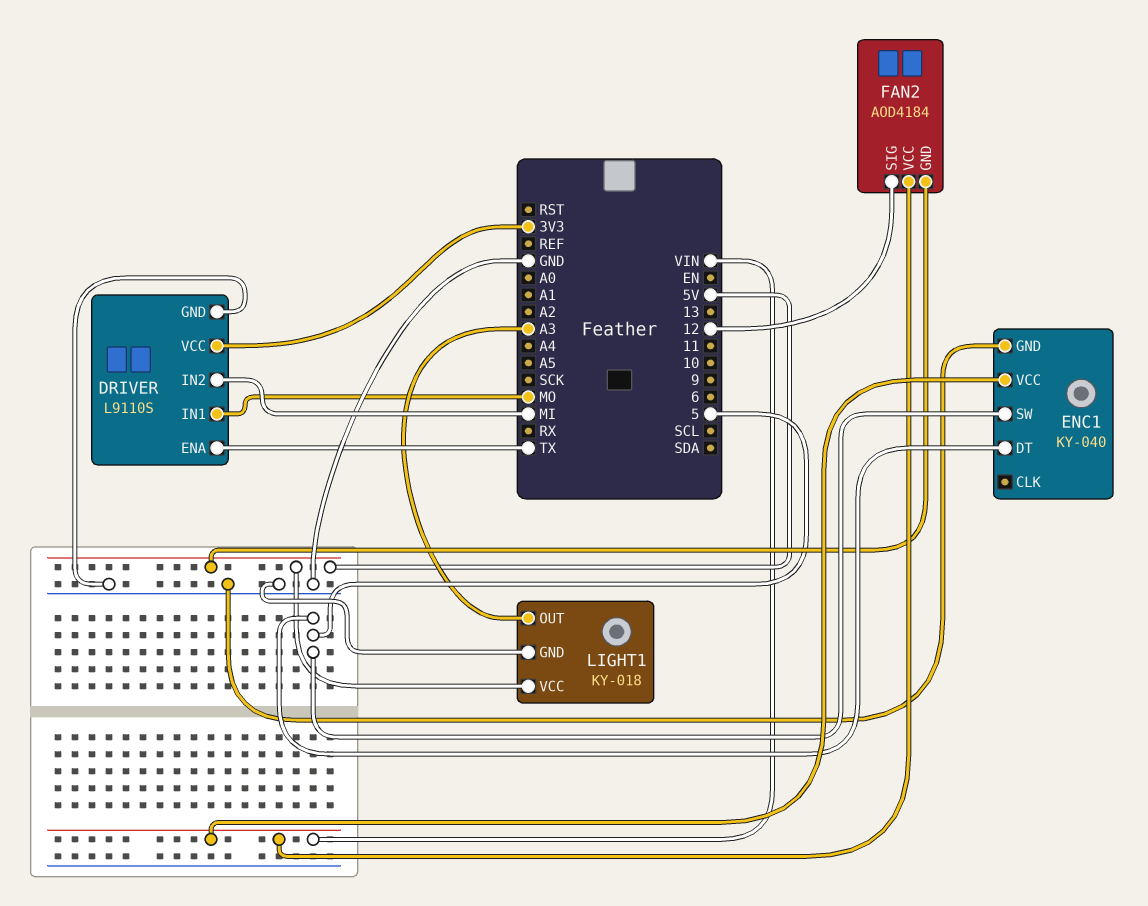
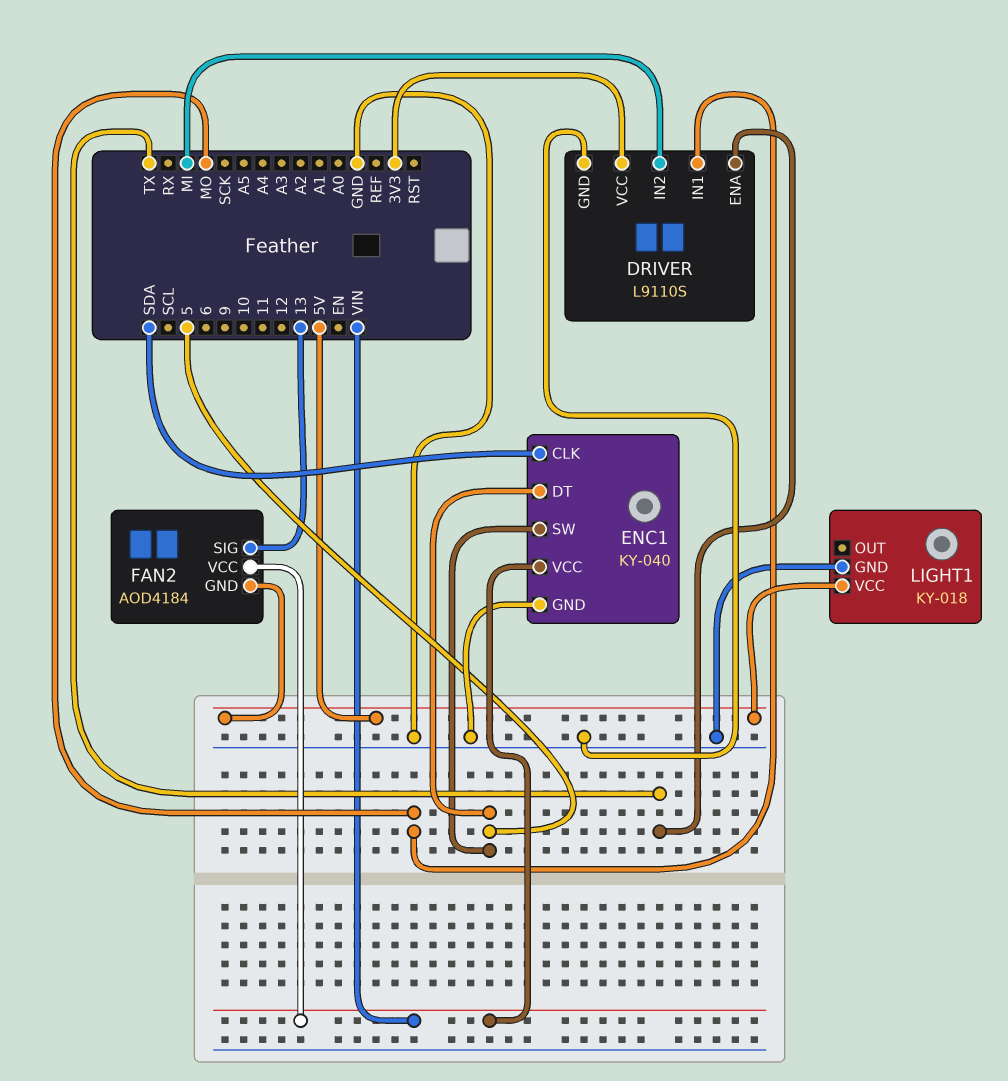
ENC1 pin CLK: none -> SDA
FAN2 pin SIG: 12 -> 13
LIGHT1 pin OUT: A3 -> none

